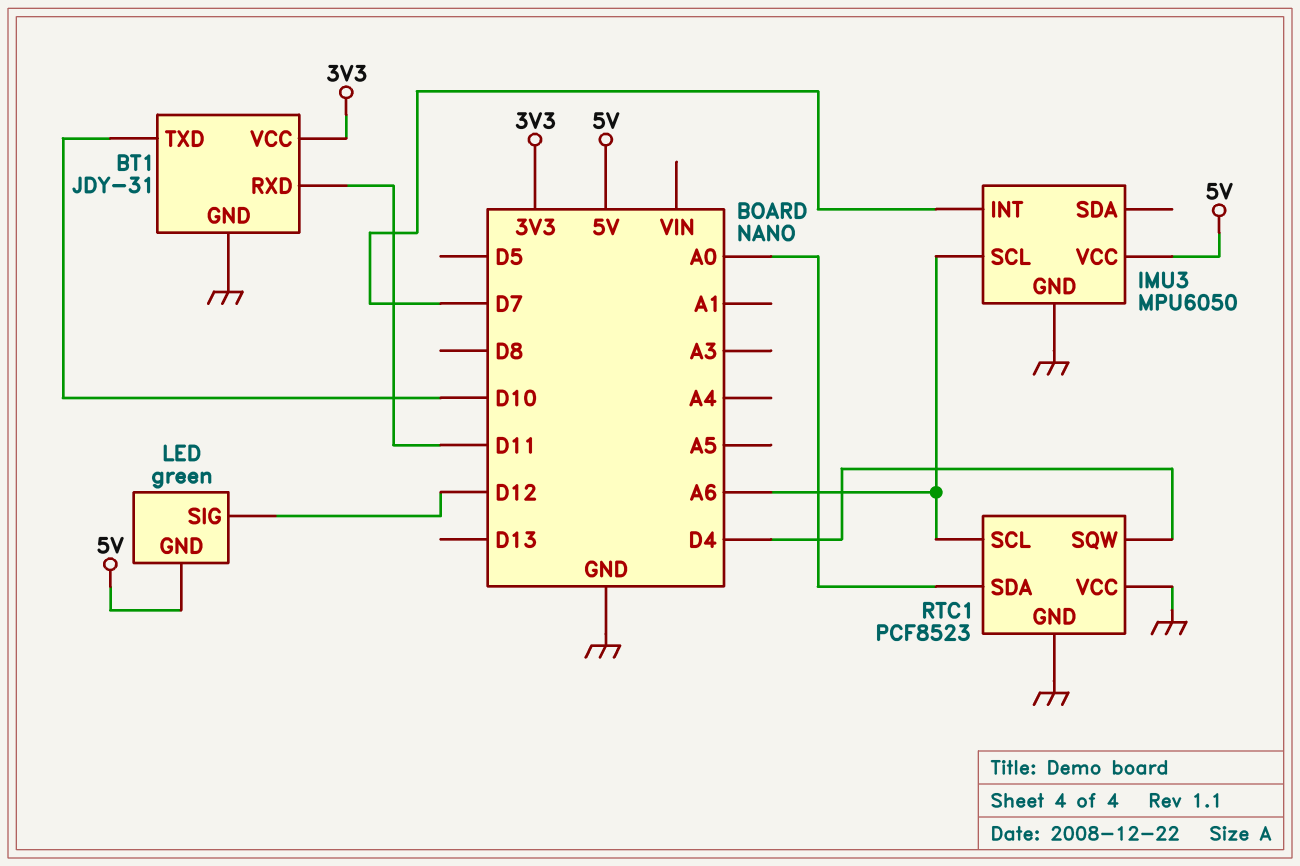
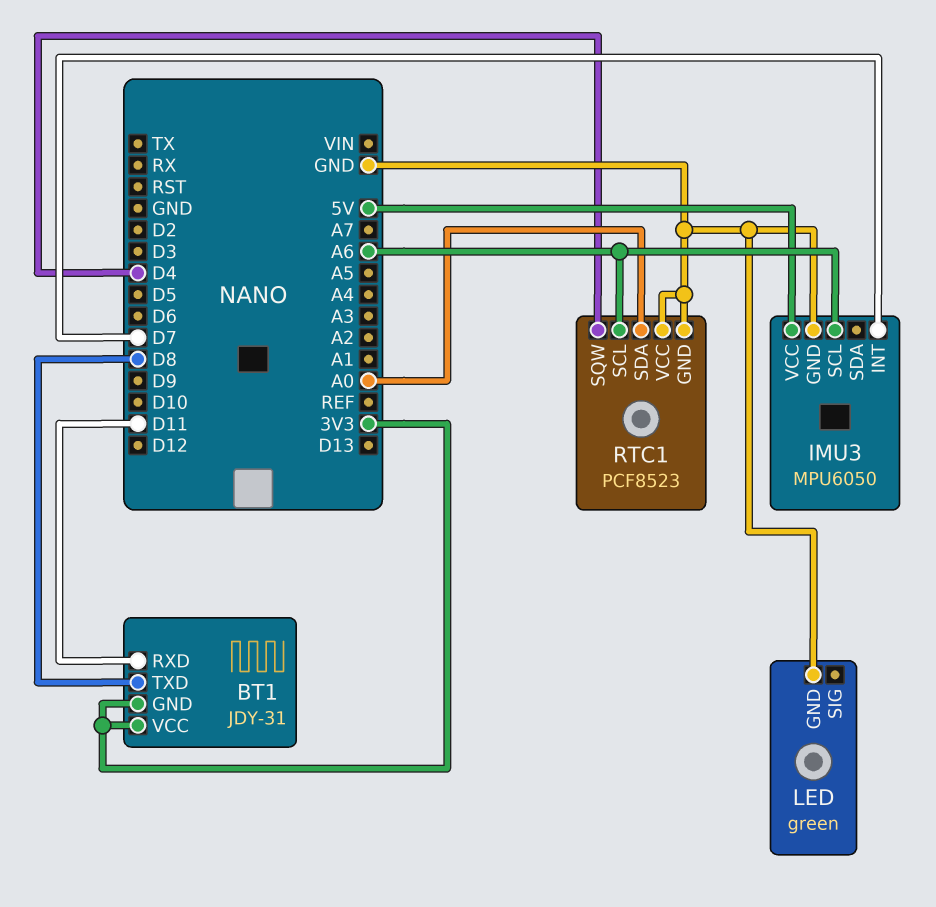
BT1 pin GND: GND -> 3V3
BT1 pin TXD: D10 -> D8
LED pin GND: 5V -> GND
LED pin SIG: D12 -> none

